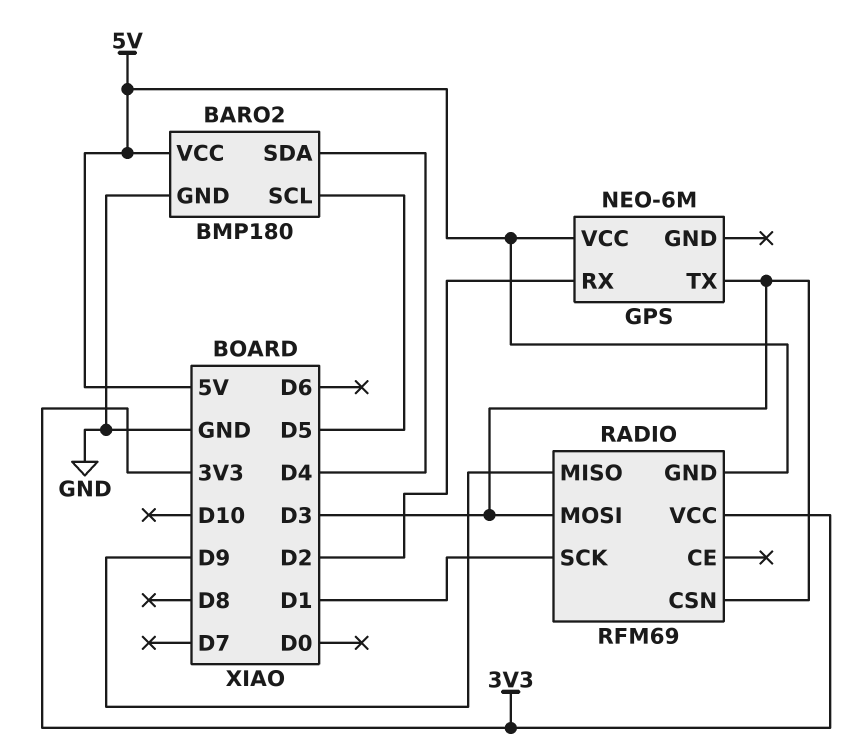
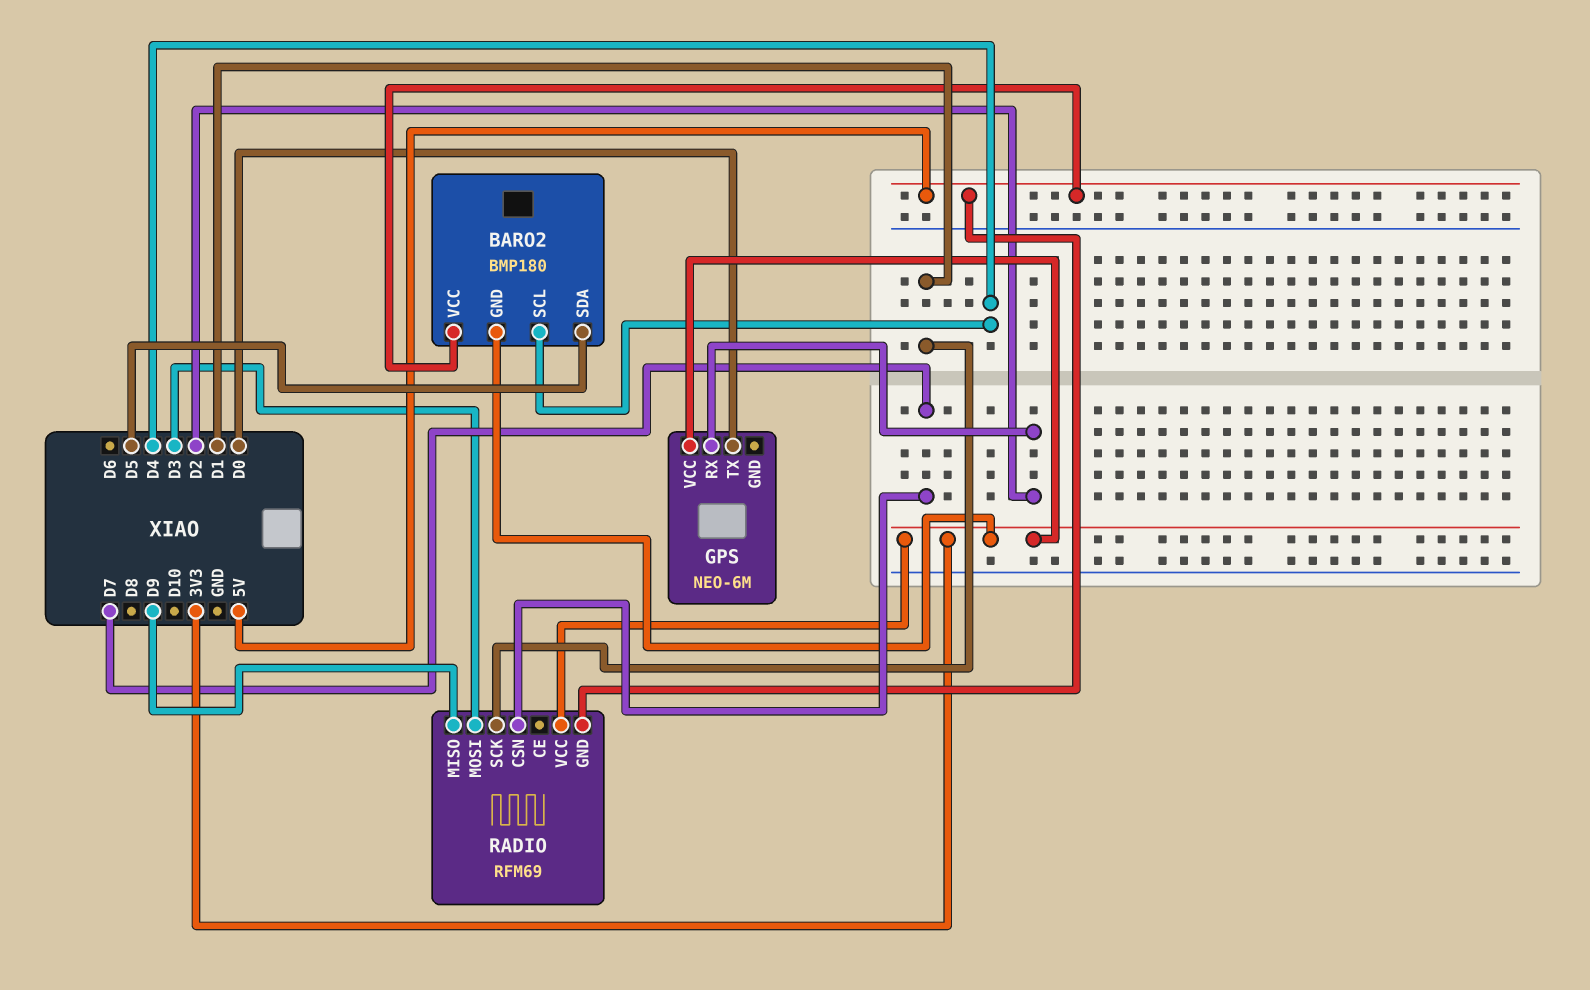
BARO2 pin GND: GND -> 3V3
BARO2 pin SCL: D5 -> D4
BARO2 pin SDA: D4 -> D5
GPS pin TX: D3 -> D0
GPS pin VCC: 5V -> 3V3
RADIO pin CSN: D3 -> D7

